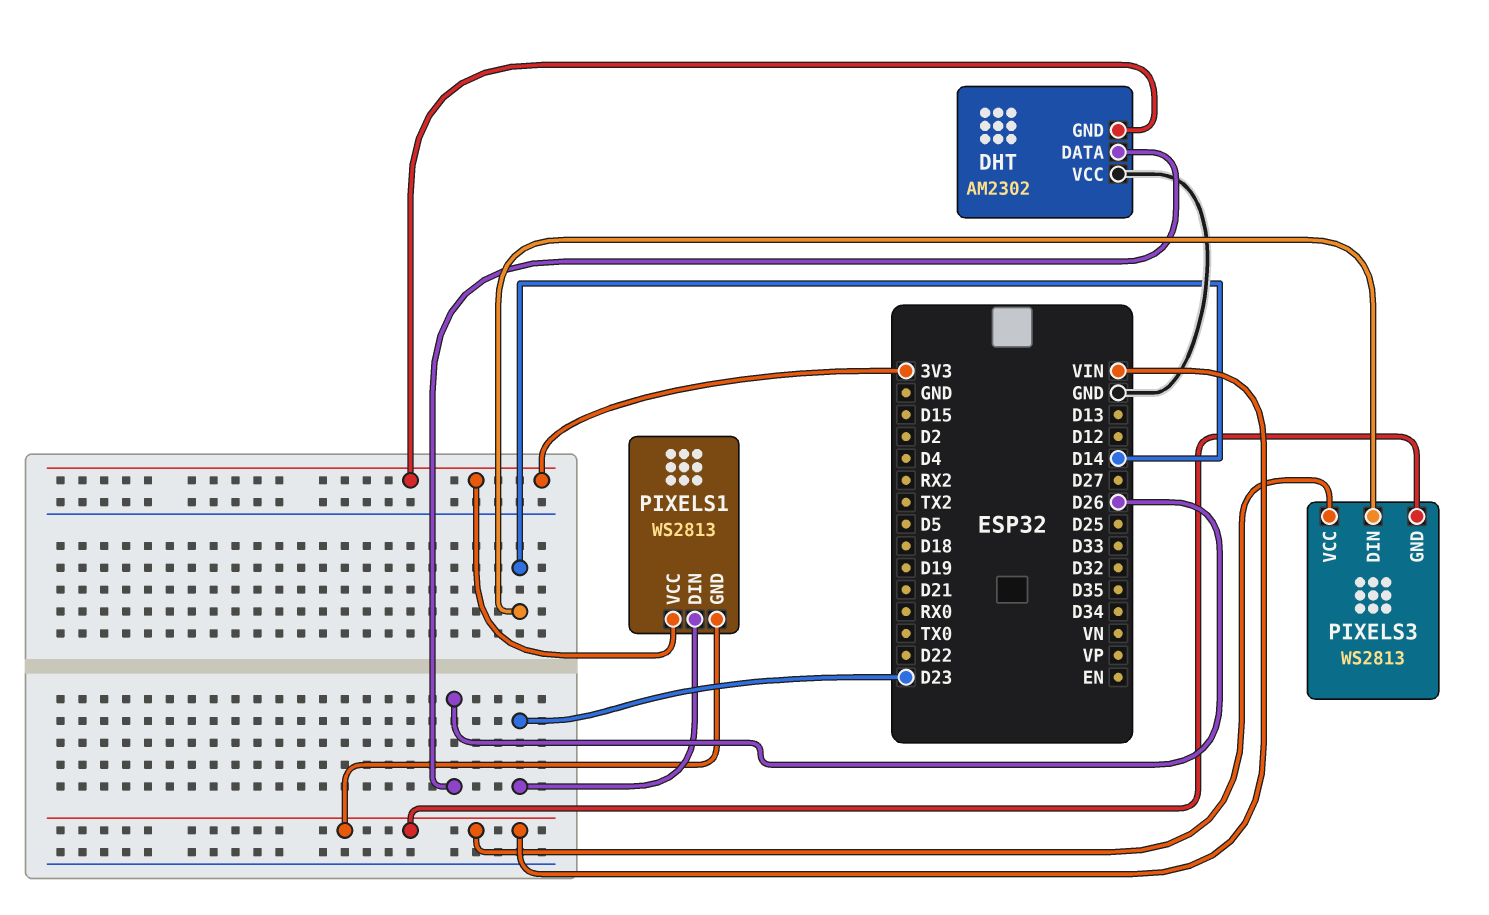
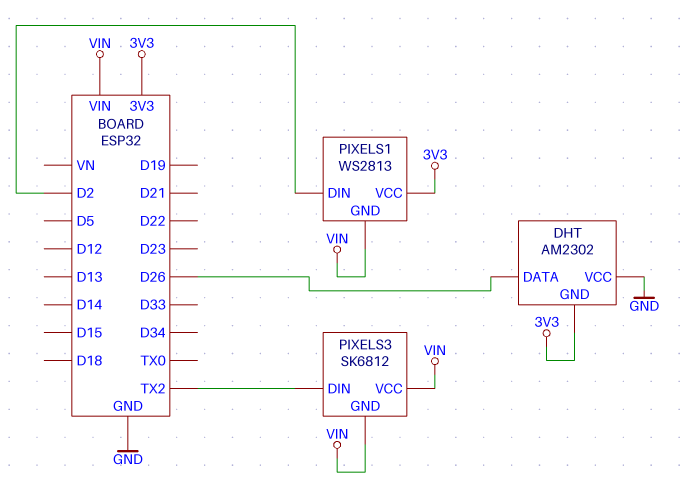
PIXELS1 pin DIN: D23 -> D2
PIXELS3: WS2813 -> SK6812
PIXELS3 pin DIN: D14 -> TX2

